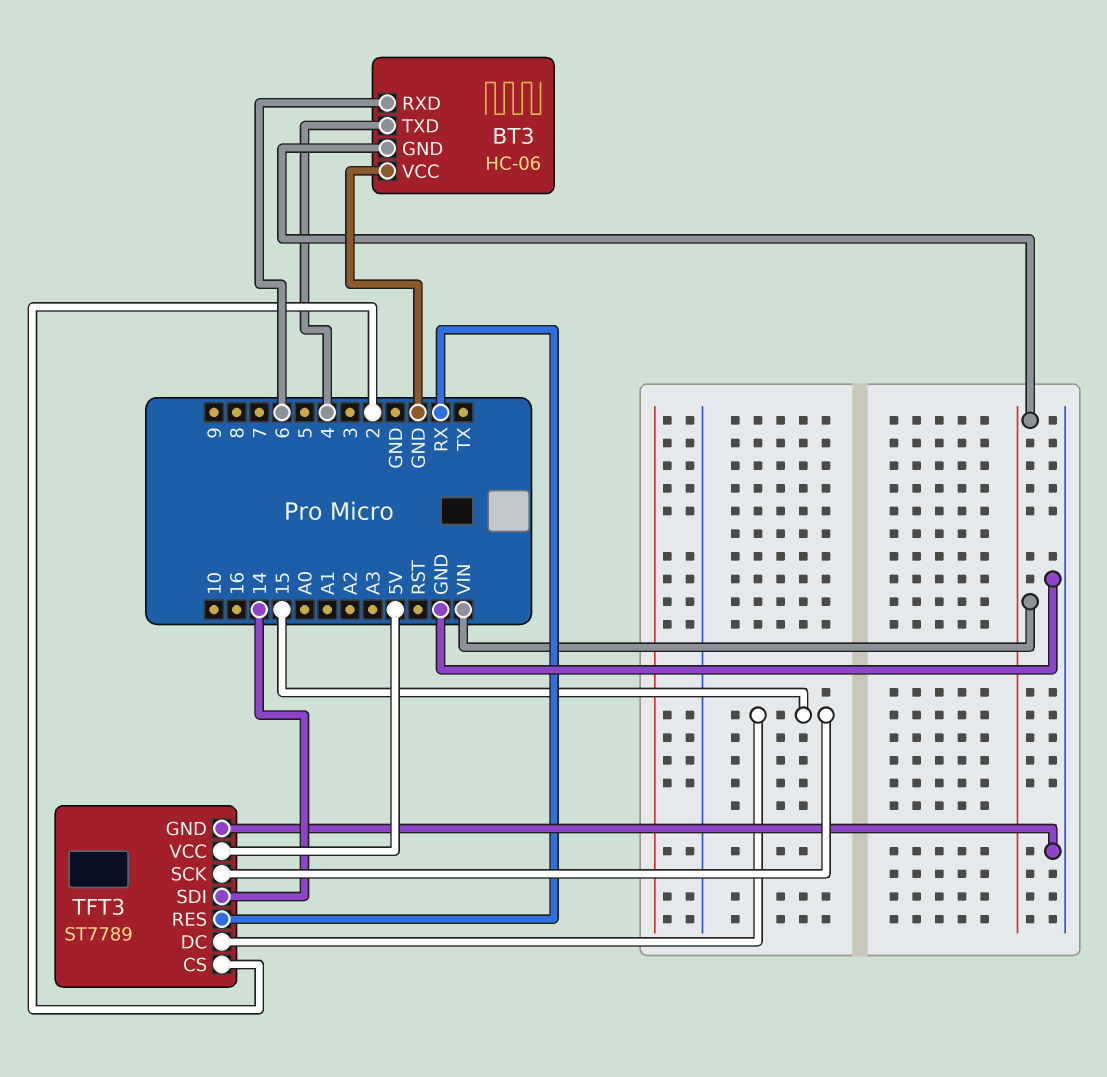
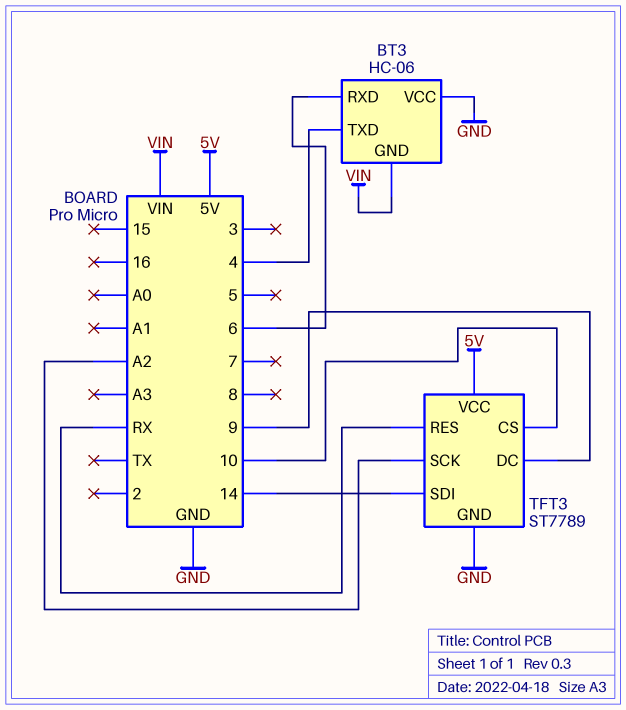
TFT3 pin CS: 2 -> 10
TFT3 pin DC: 15 -> 9
TFT3 pin SCK: 15 -> A2

